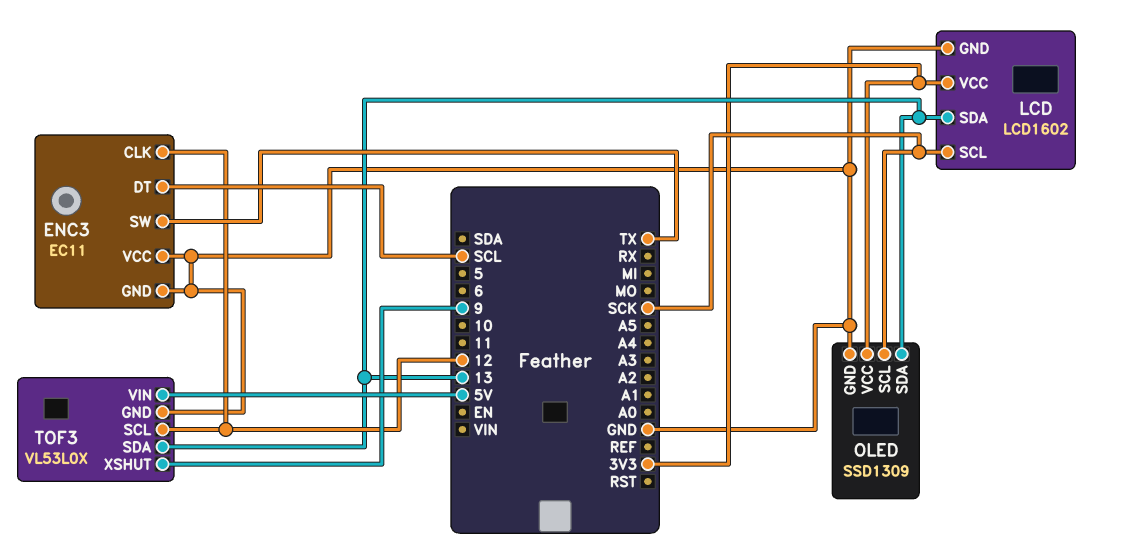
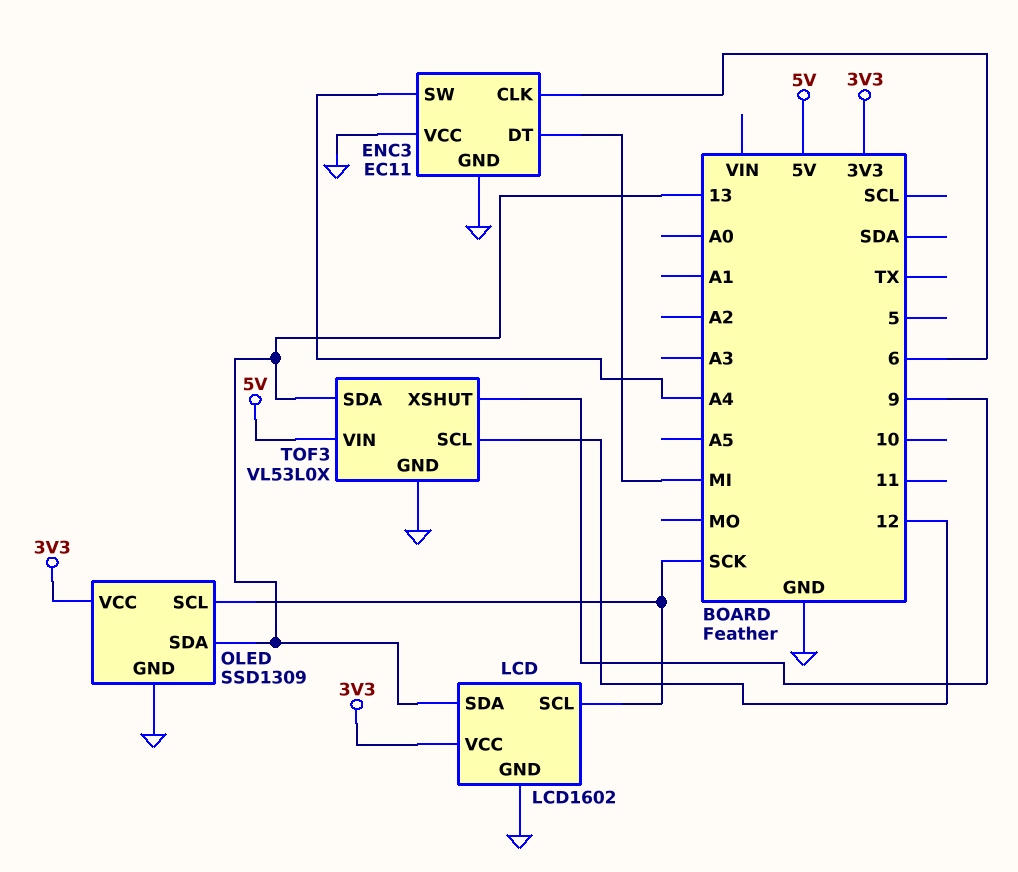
ENC3 pin CLK: 12 -> 6
ENC3 pin DT: SCL -> MI
ENC3 pin SW: TX -> A4

